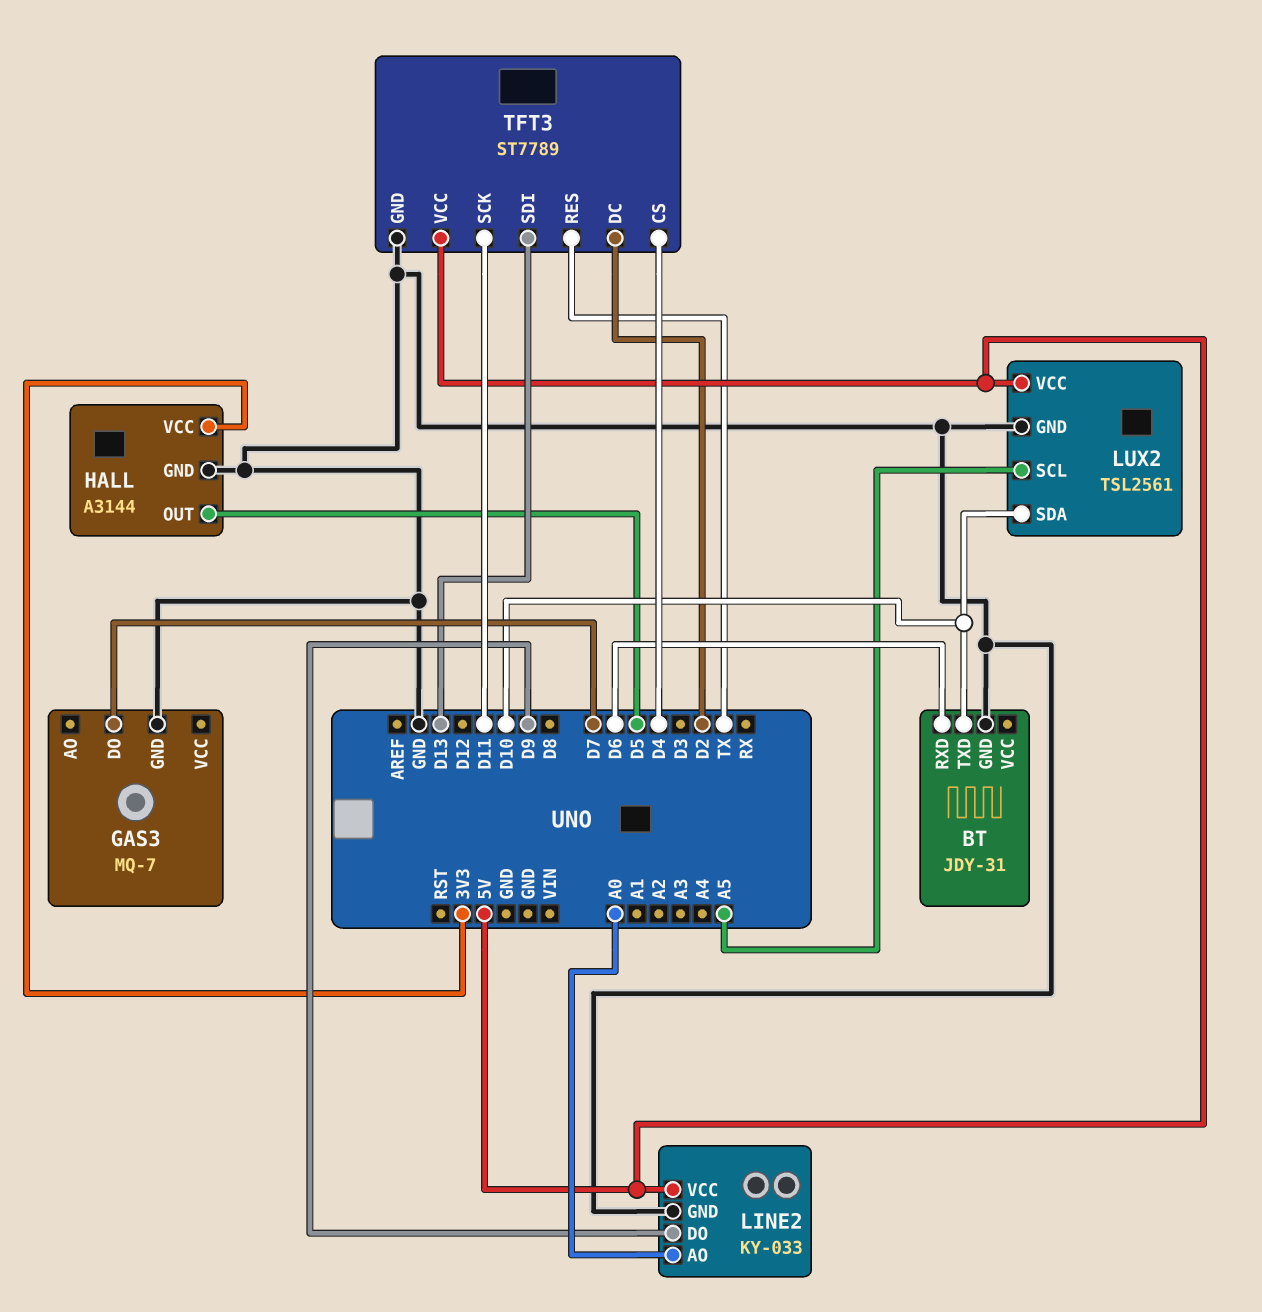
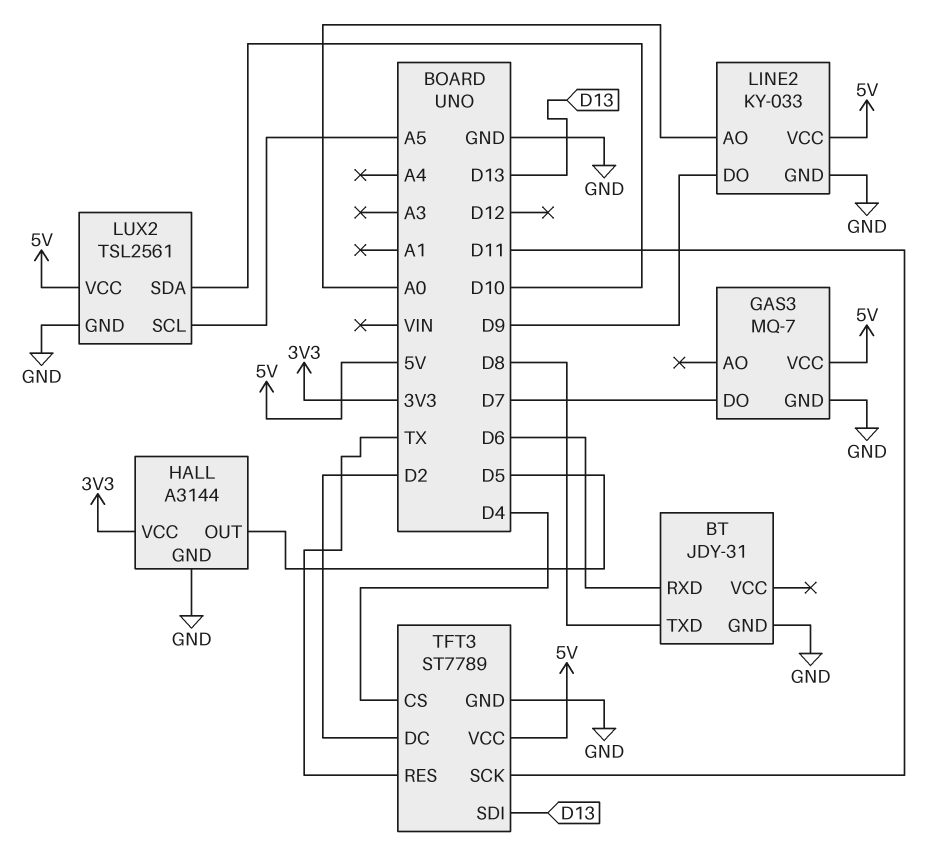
BT pin TXD: D10 -> D8
GAS3 pin VCC: none -> 5V

